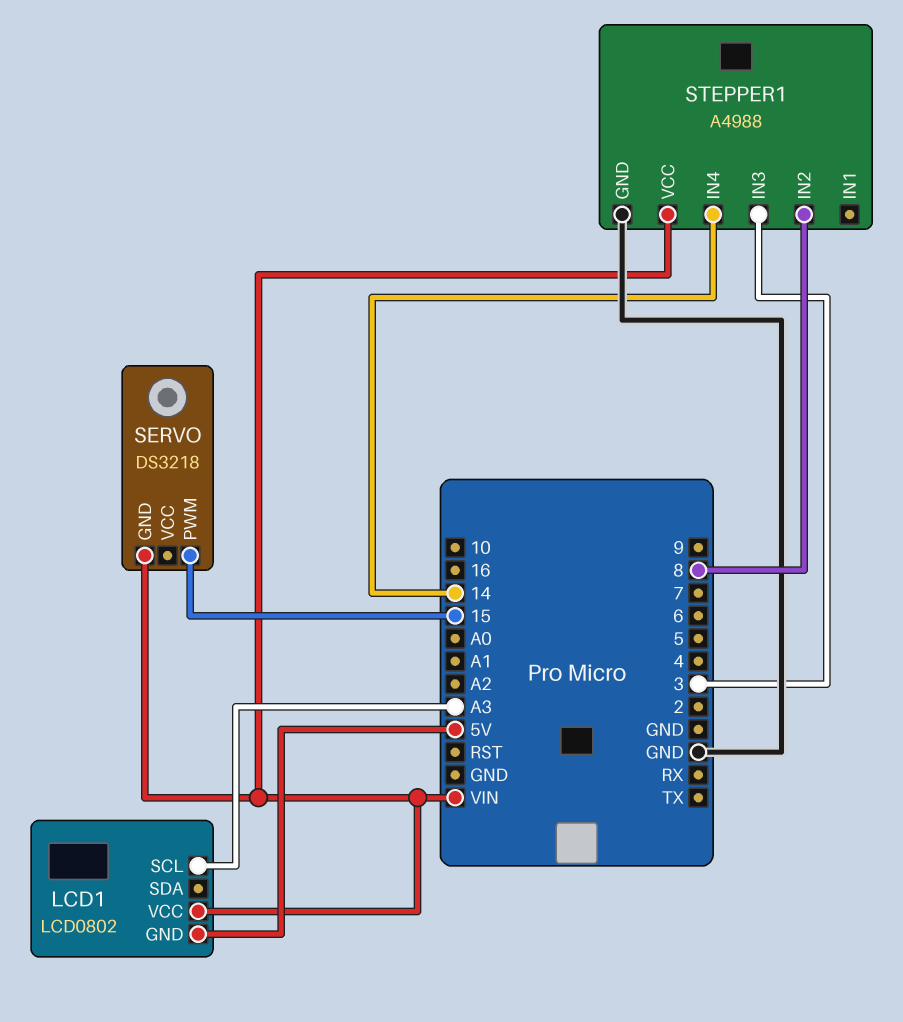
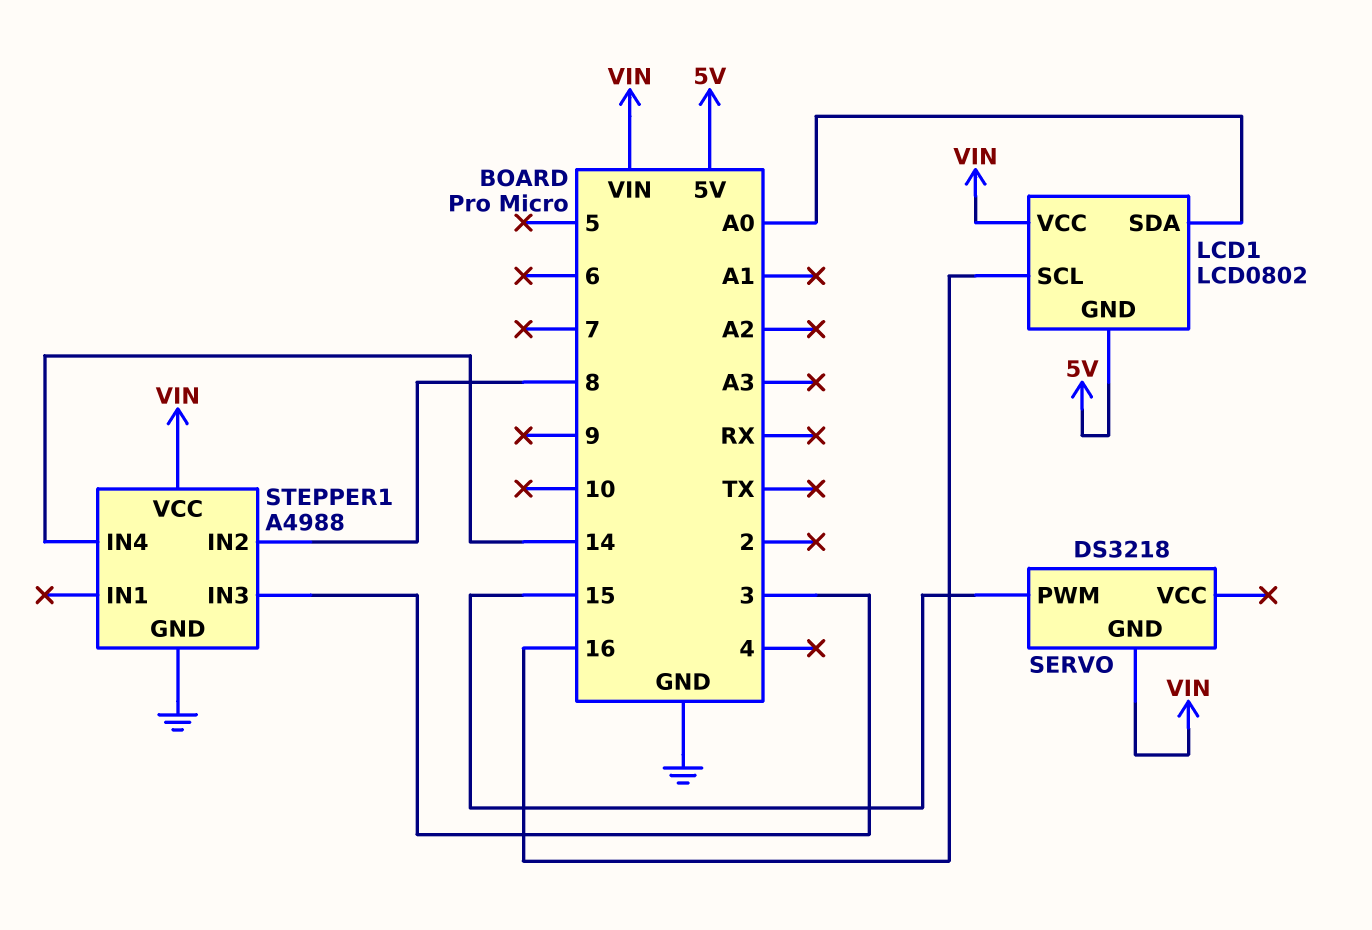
LCD1 pin SCL: A3 -> 16
LCD1 pin SDA: none -> A0

